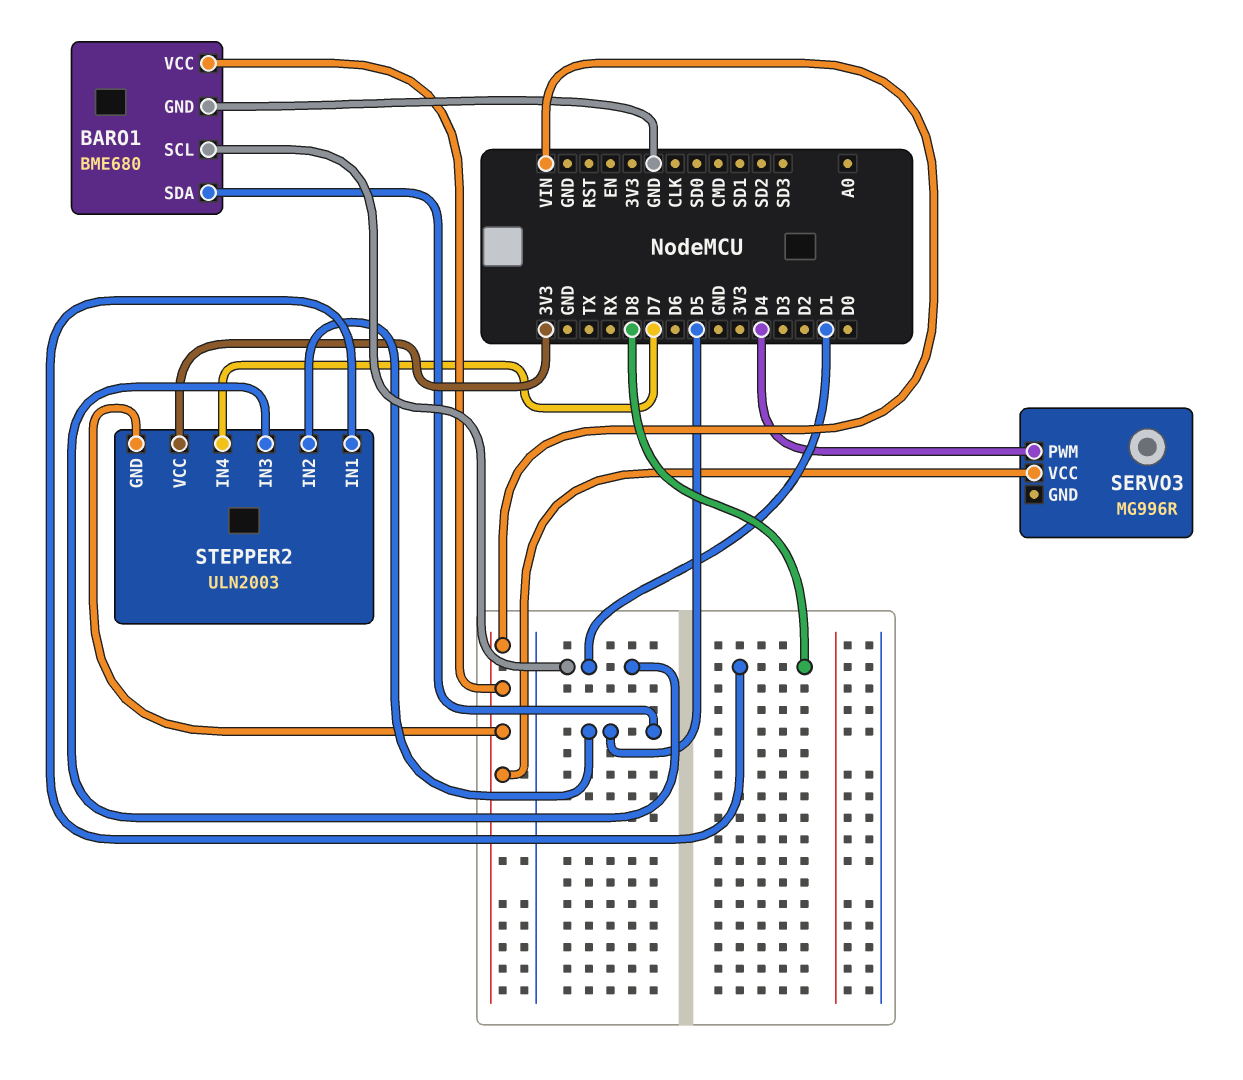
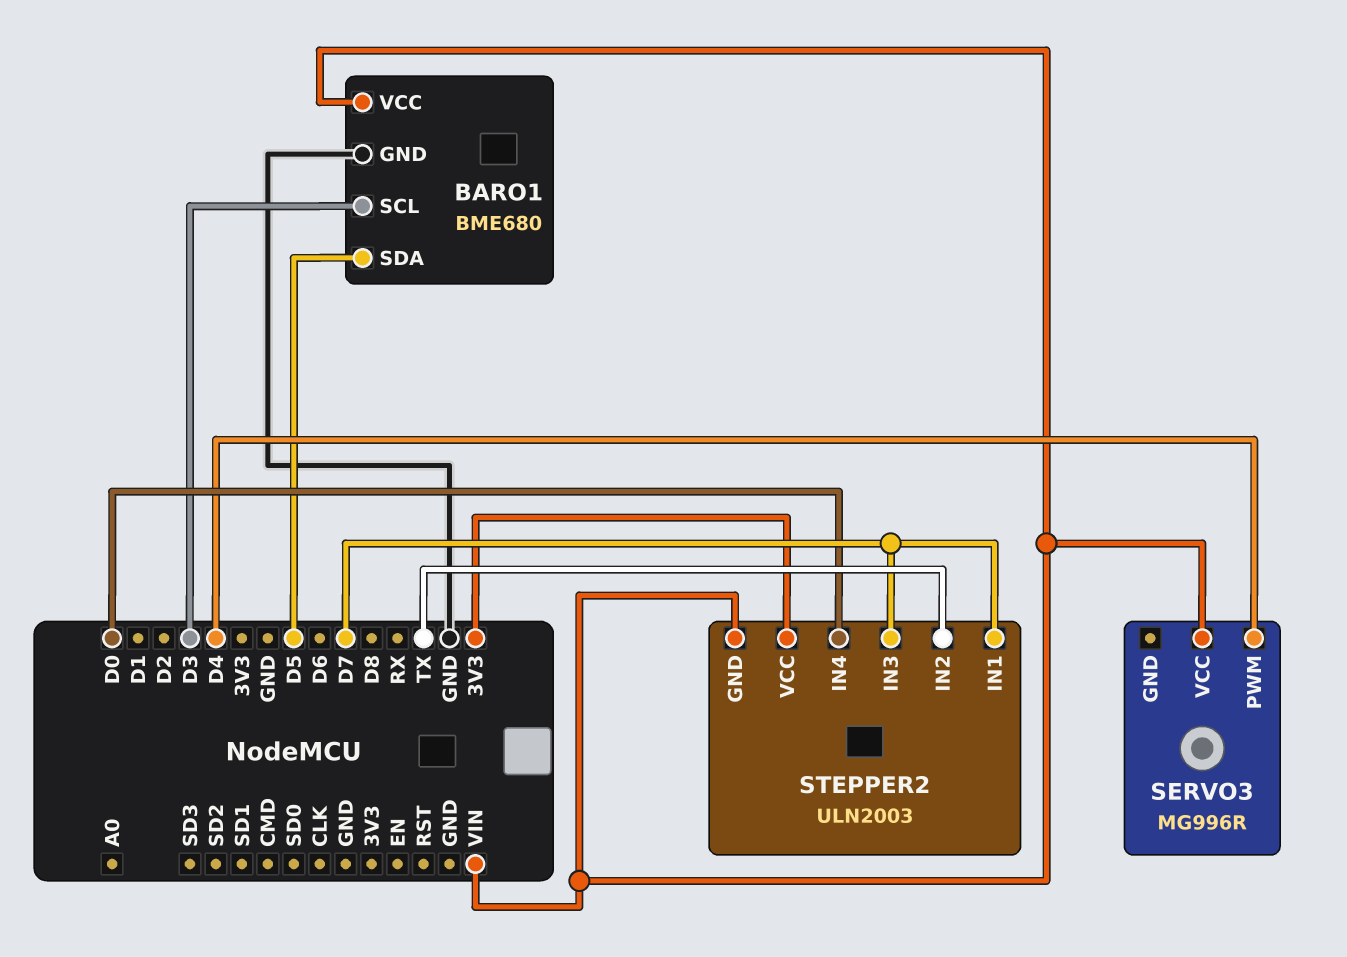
BARO1 pin SCL: D1 -> D3
STEPPER2 pin IN1: D8 -> D7
STEPPER2 pin IN2: D5 -> TX
STEPPER2 pin IN3: D1 -> D7
STEPPER2 pin IN4: D7 -> D0

